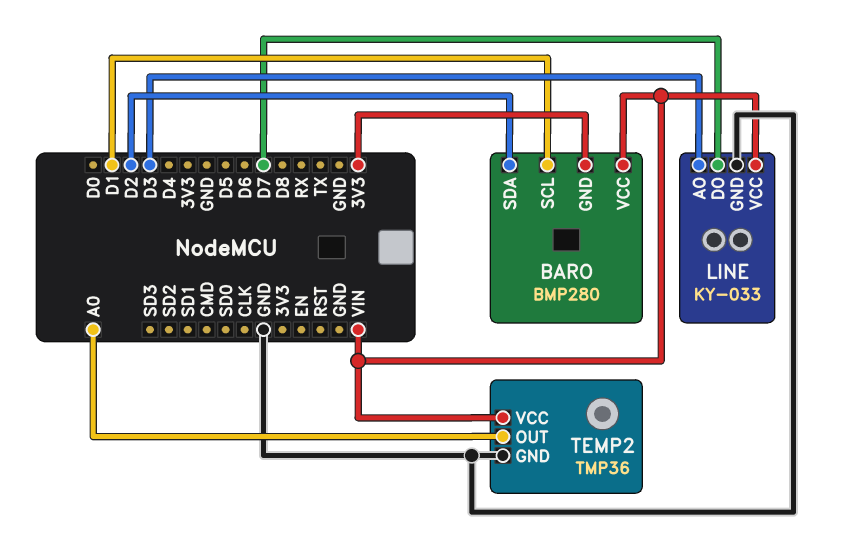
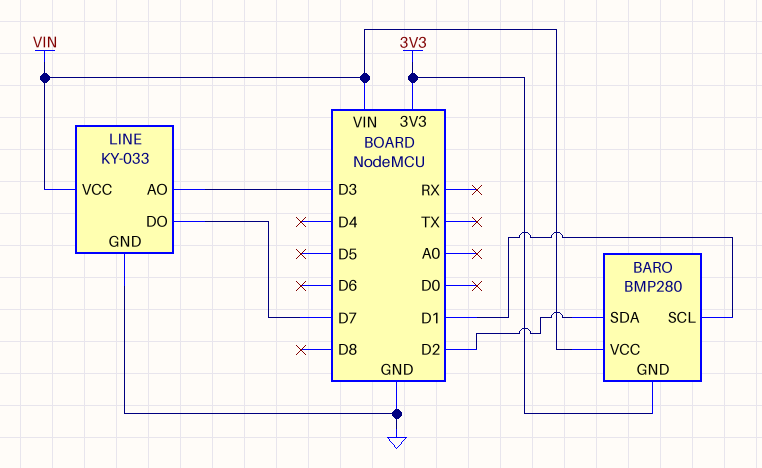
TEMP2: TMP36 -> none
TEMP2 pin GND: GND -> none
TEMP2 pin OUT: A0 -> none
TEMP2 pin VCC: VIN -> none

